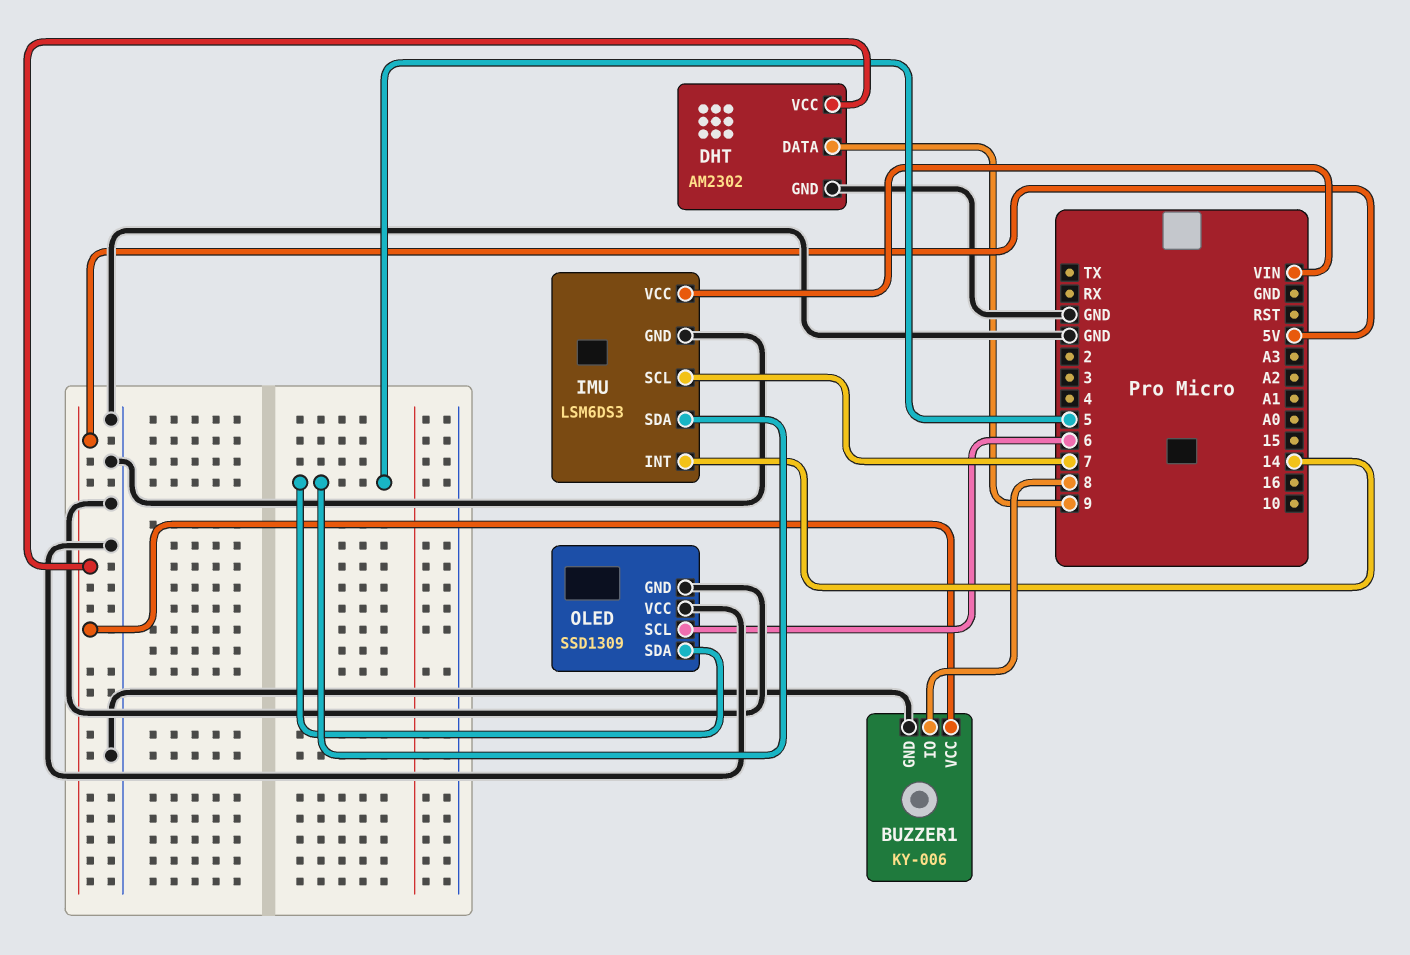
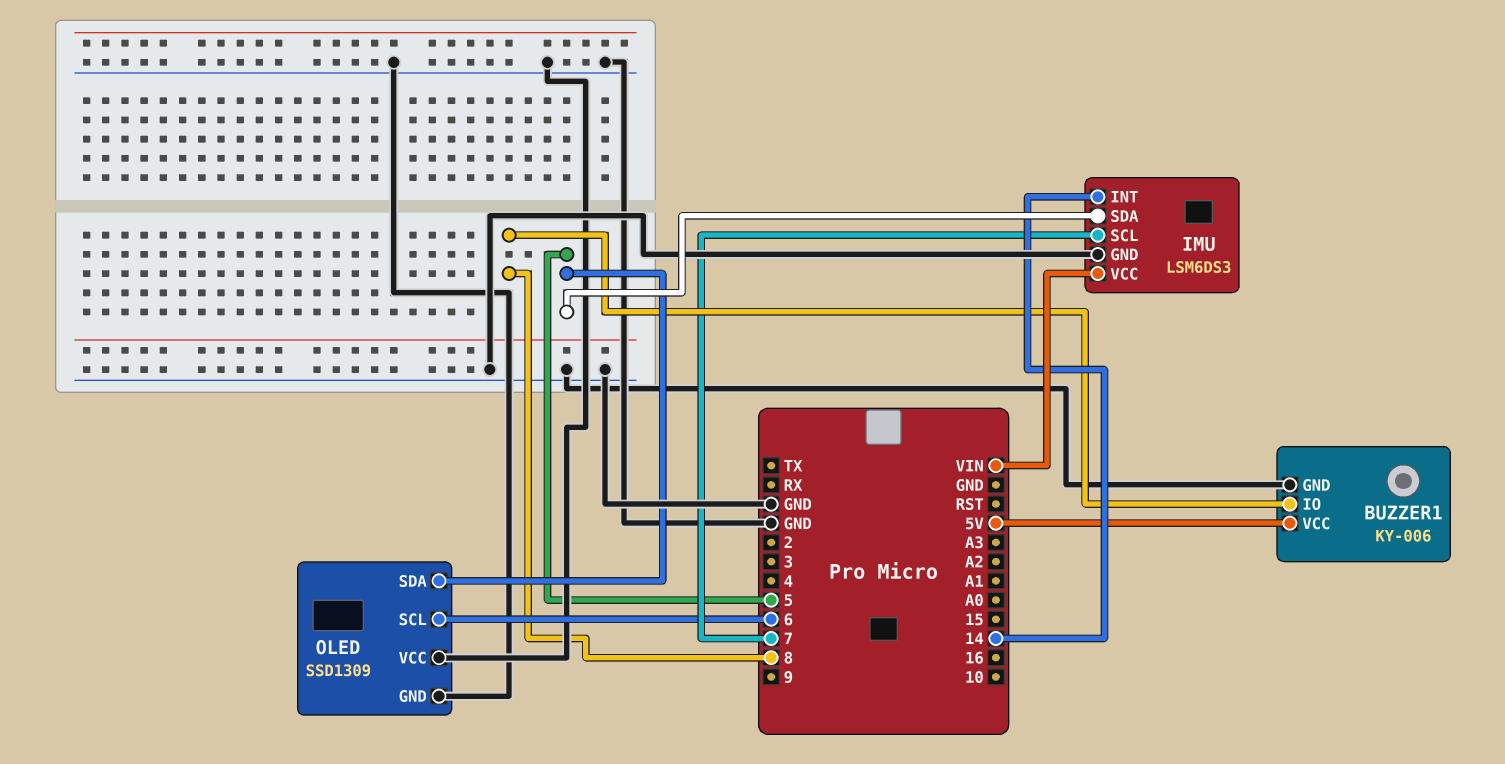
DHT: AM2302 -> none
DHT pin DATA: 9 -> none
DHT pin GND: GND -> none
DHT pin VCC: 5V -> none

